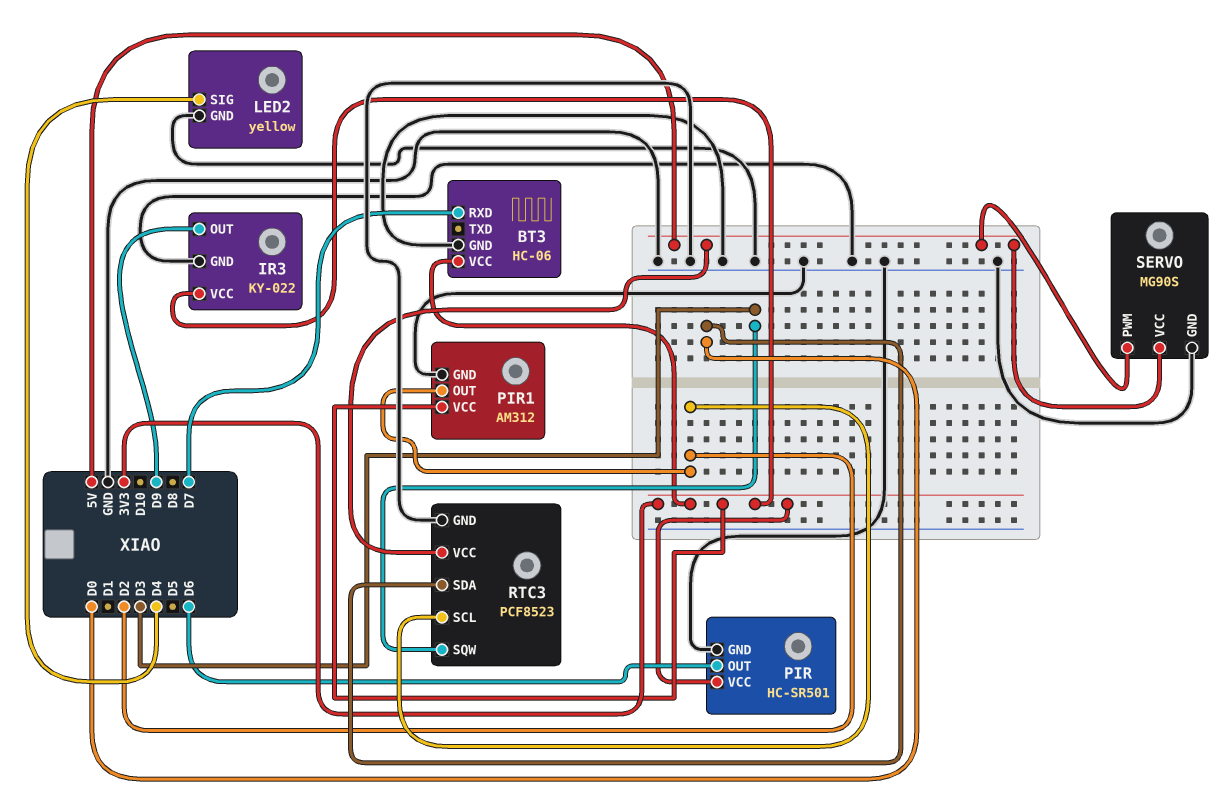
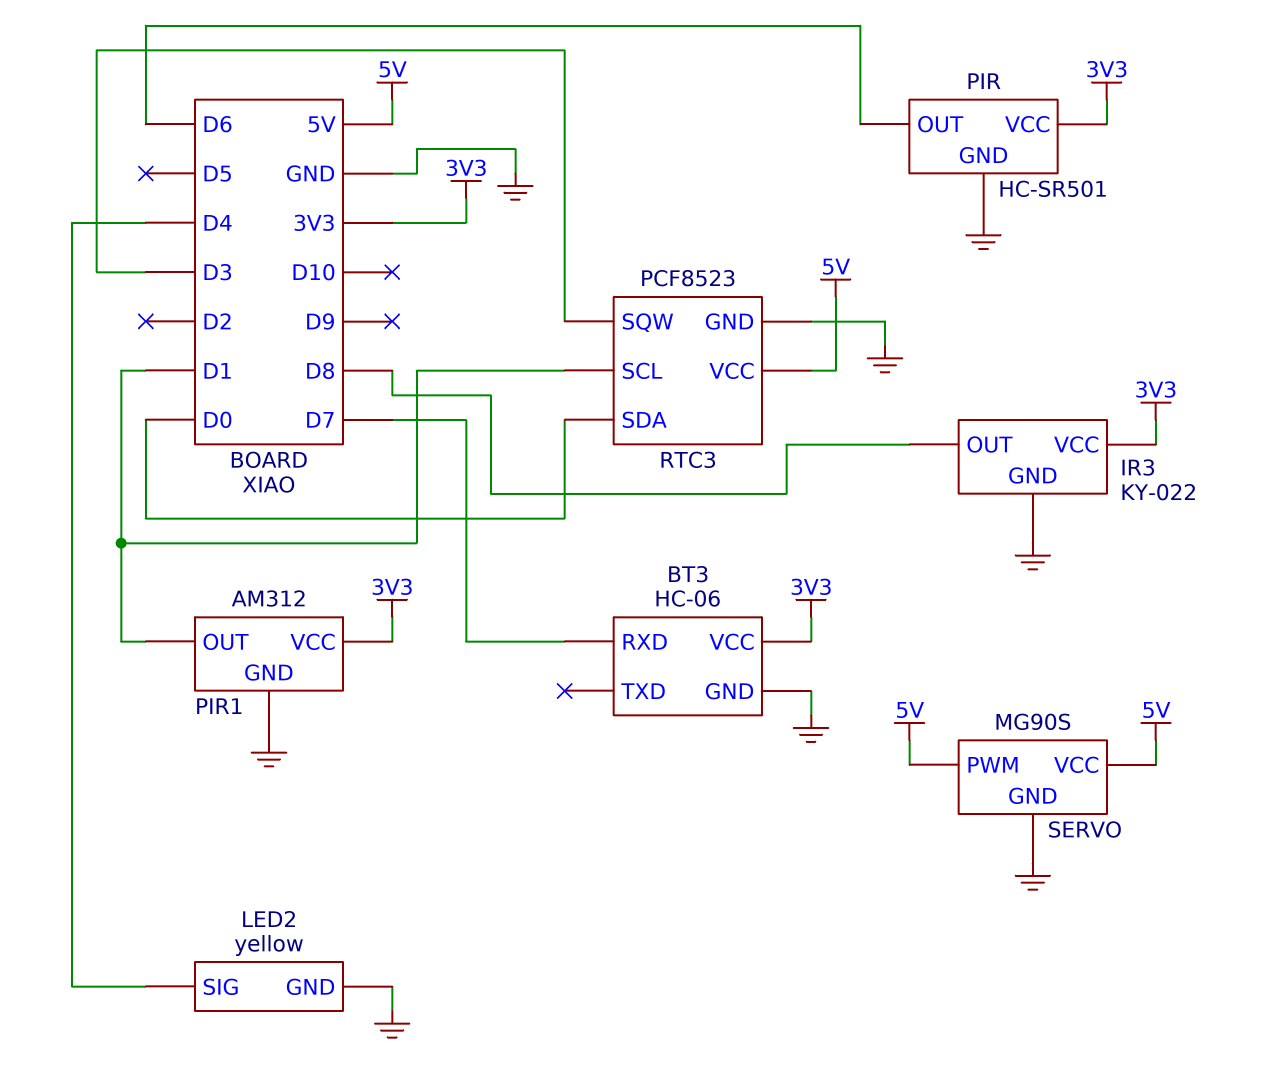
IR3 pin OUT: D9 -> D8
PIR1 pin OUT: D2 -> D1
RTC3 pin SCL: D2 -> D1

